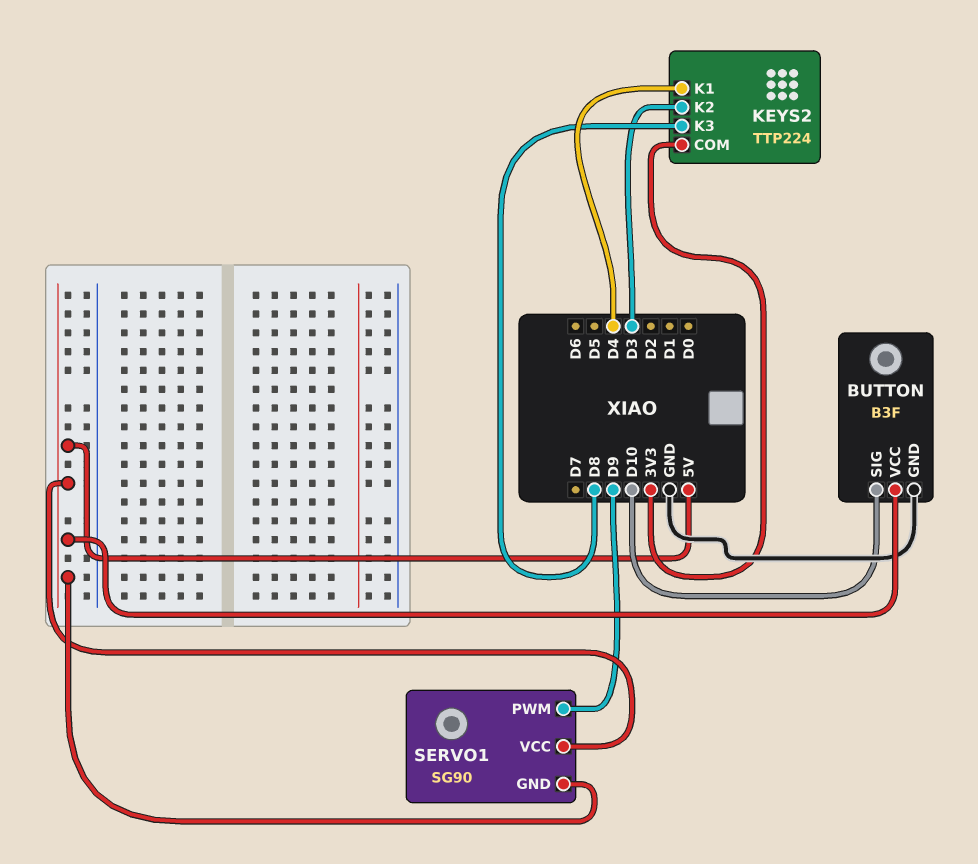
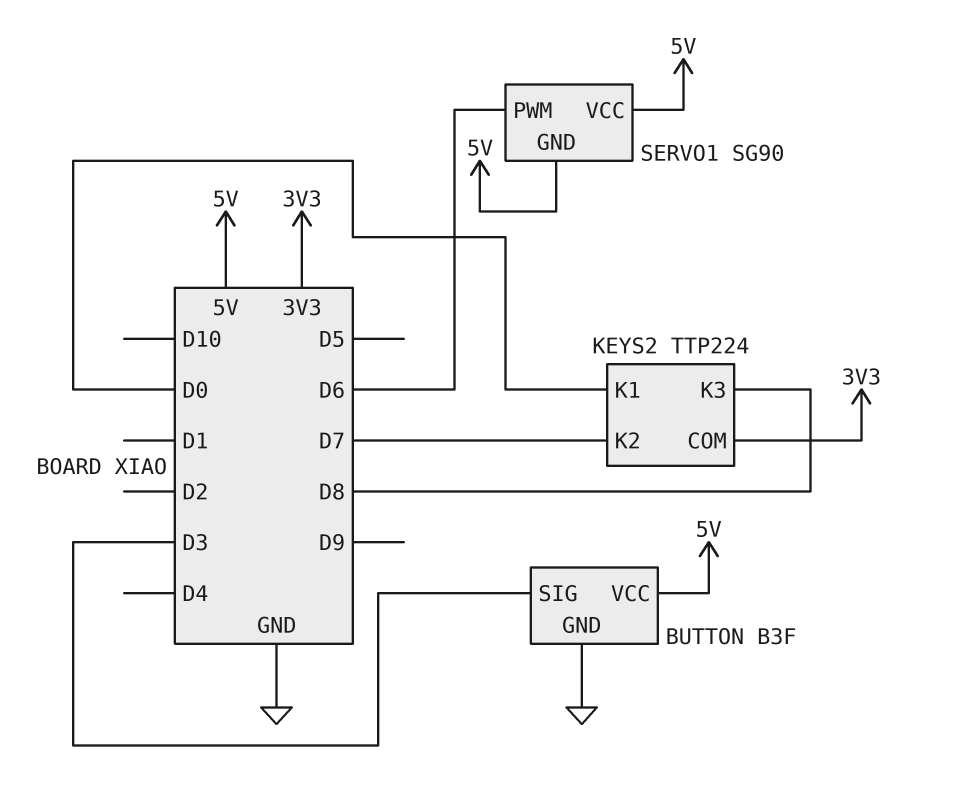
BUTTON pin SIG: D10 -> D3
KEYS2 pin K1: D4 -> D0
KEYS2 pin K2: D3 -> D7
SERVO1 pin PWM: D9 -> D6

